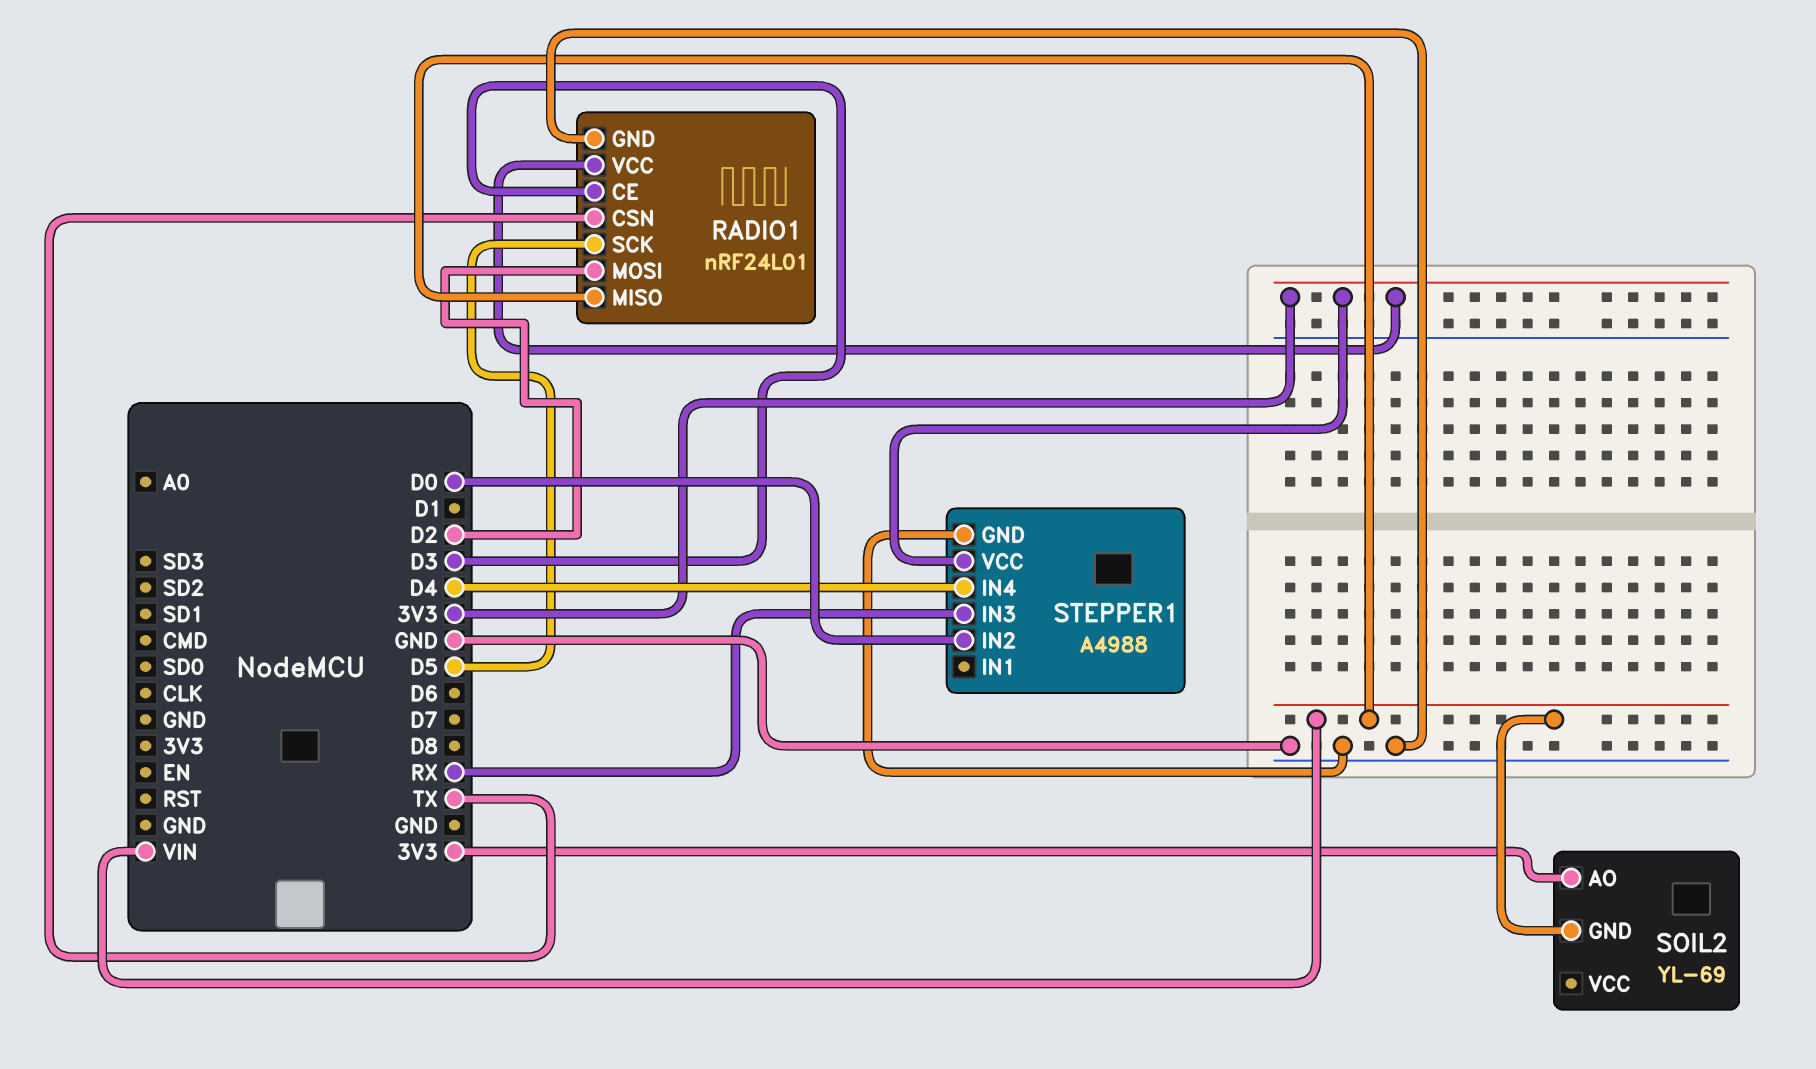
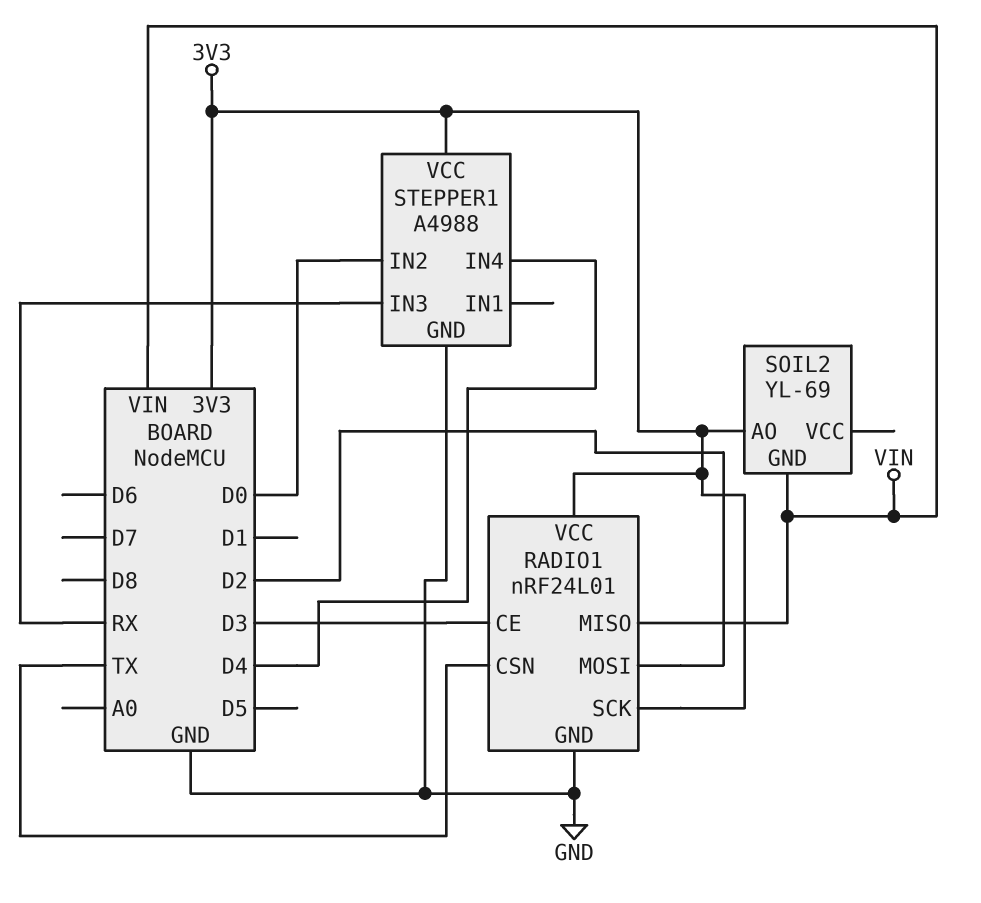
RADIO1 pin SCK: D5 -> 3V3

